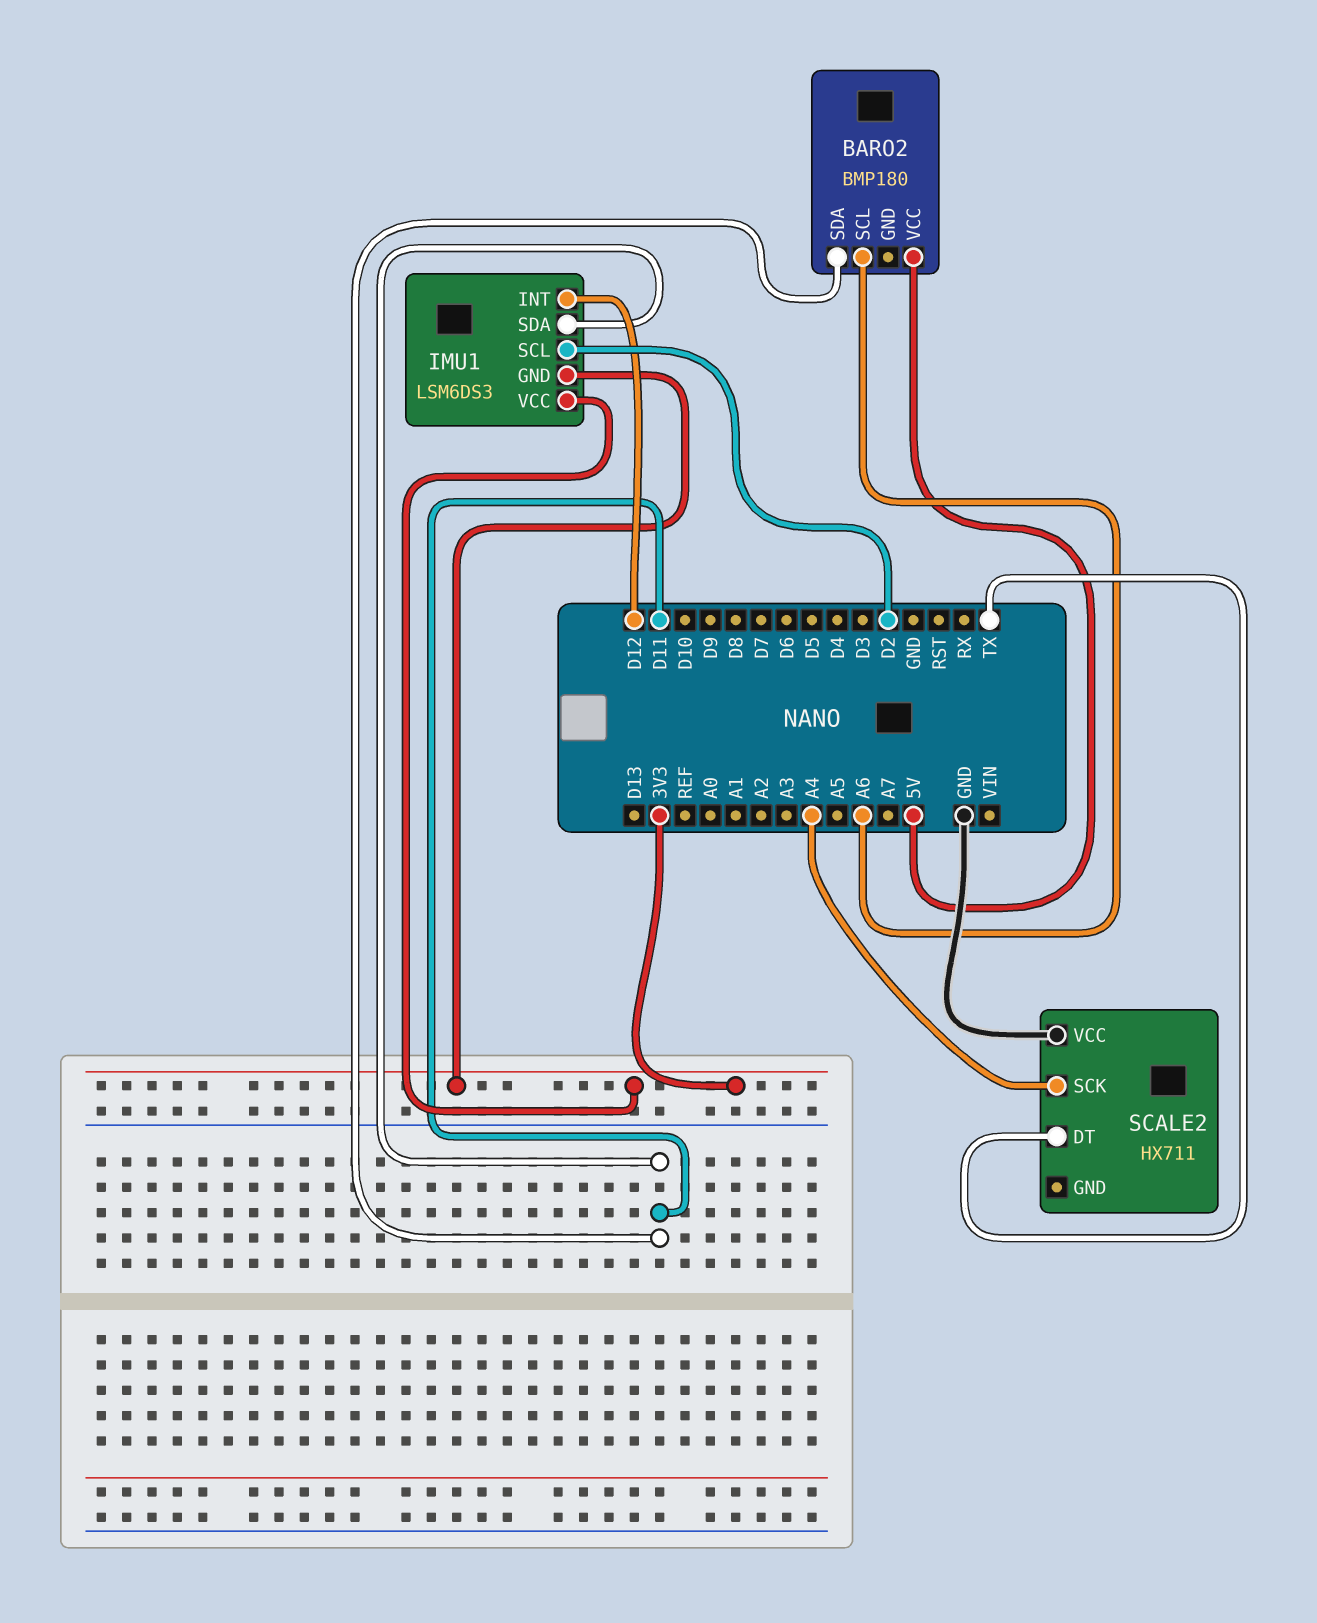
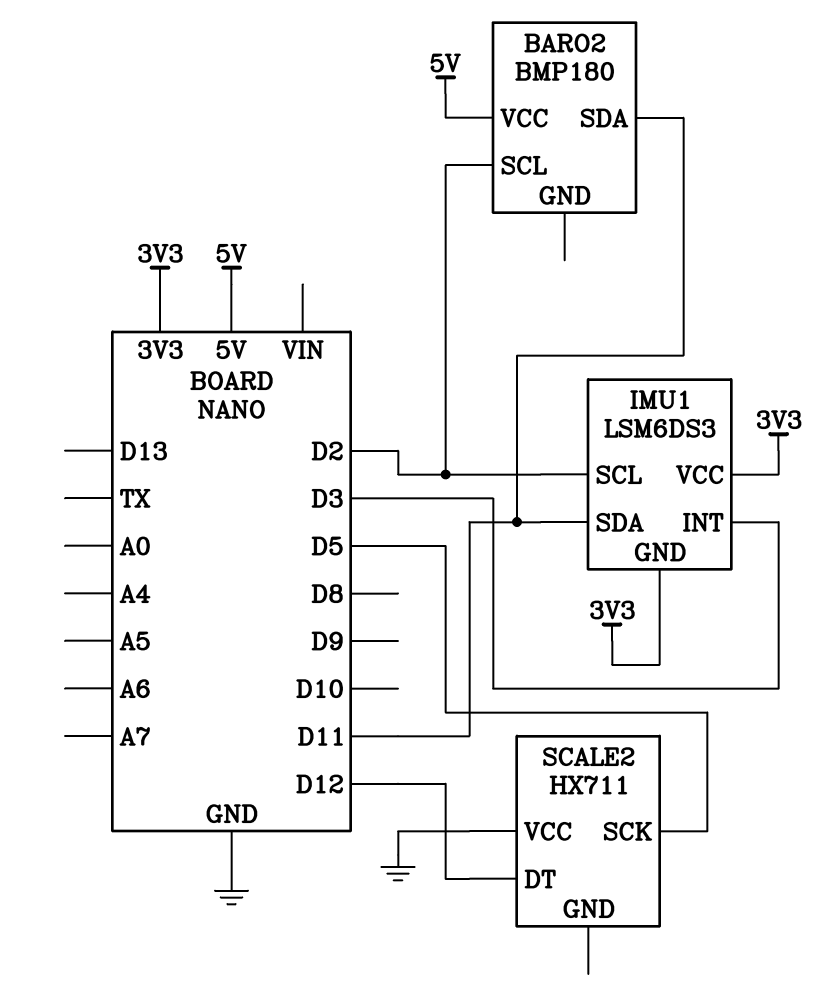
BARO2 pin SCL: A6 -> D2
IMU1 pin INT: D12 -> D3
SCALE2 pin DT: TX -> D12
SCALE2 pin SCK: A4 -> D5

